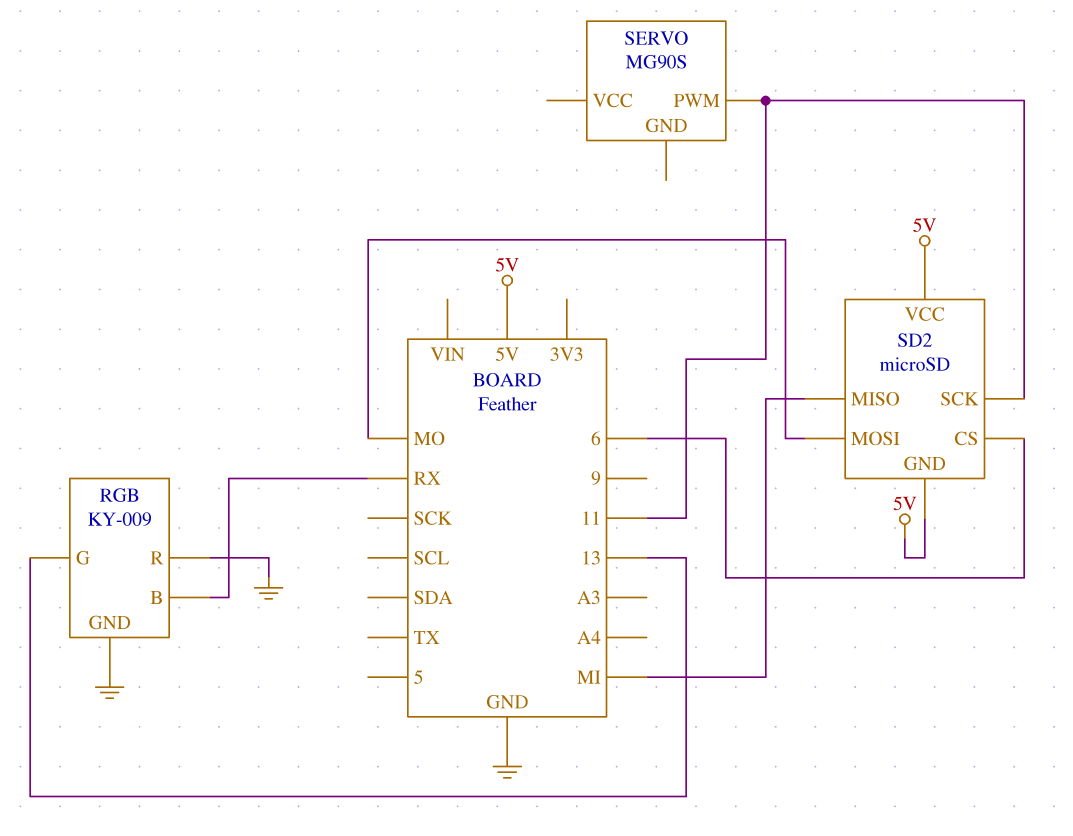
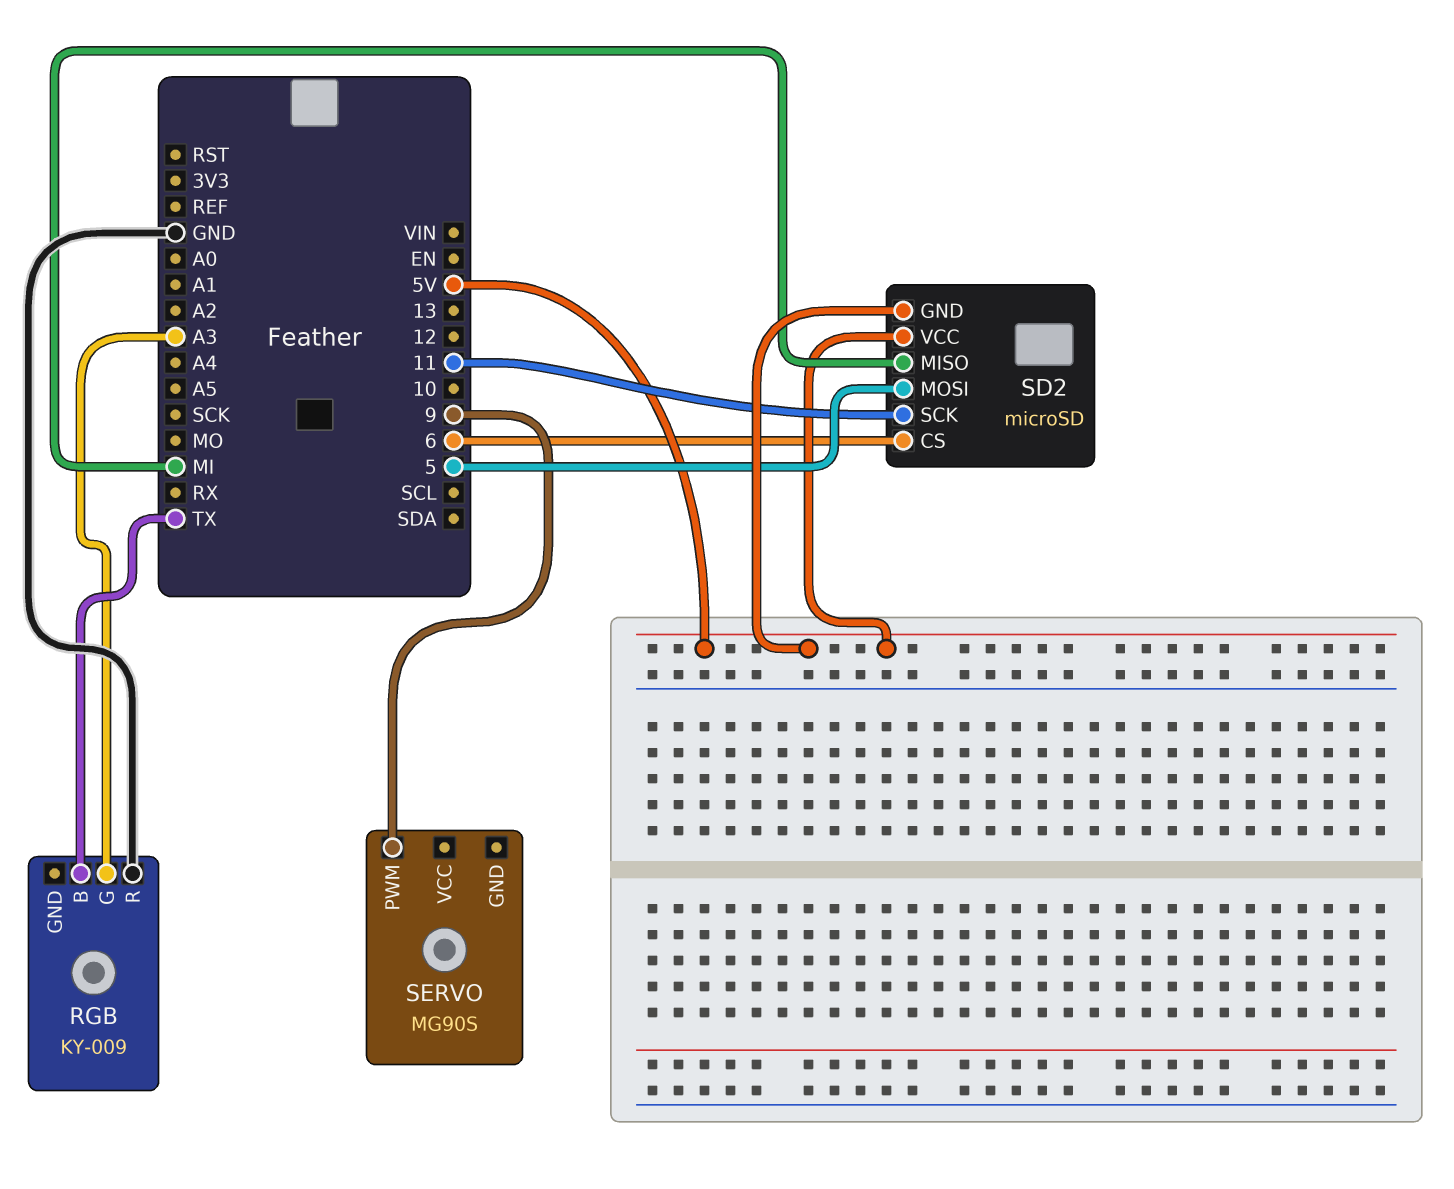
RGB pin B: RX -> TX
RGB pin G: 13 -> A3
RGB pin GND: GND -> none
SD2 pin MOSI: MO -> 5
SERVO pin PWM: 11 -> 9

